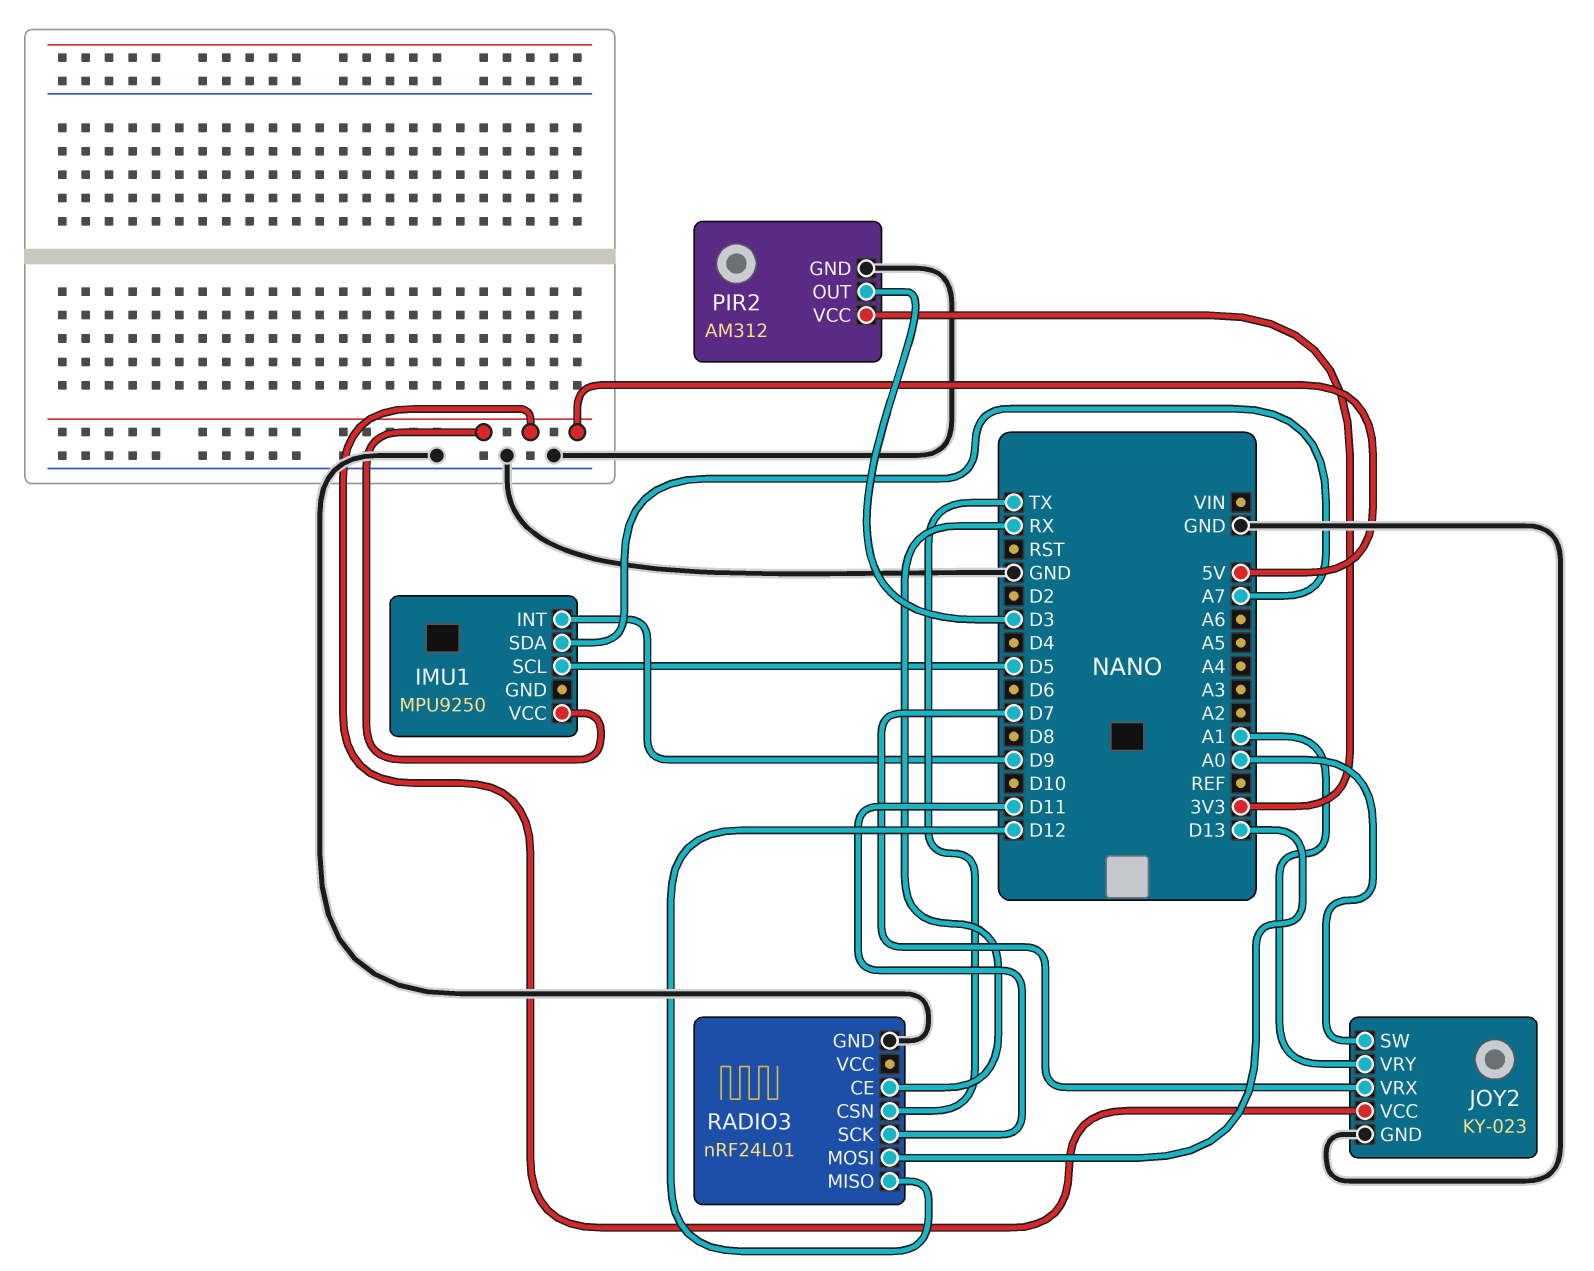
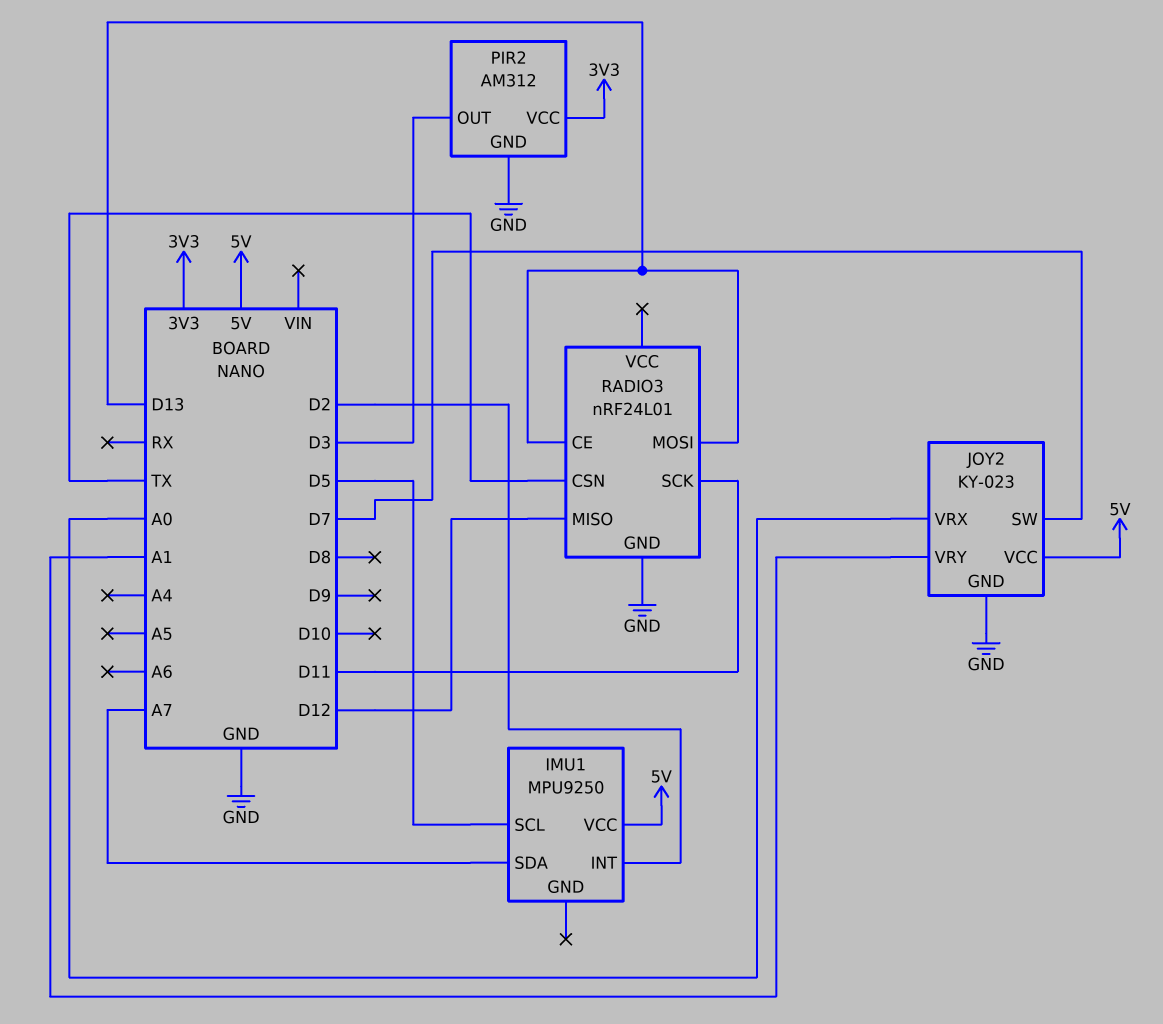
IMU1 pin INT: D9 -> D2
JOY2 pin SW: A0 -> D7
JOY2 pin VRX: D7 -> A0
RADIO3 pin CE: RX -> D13

